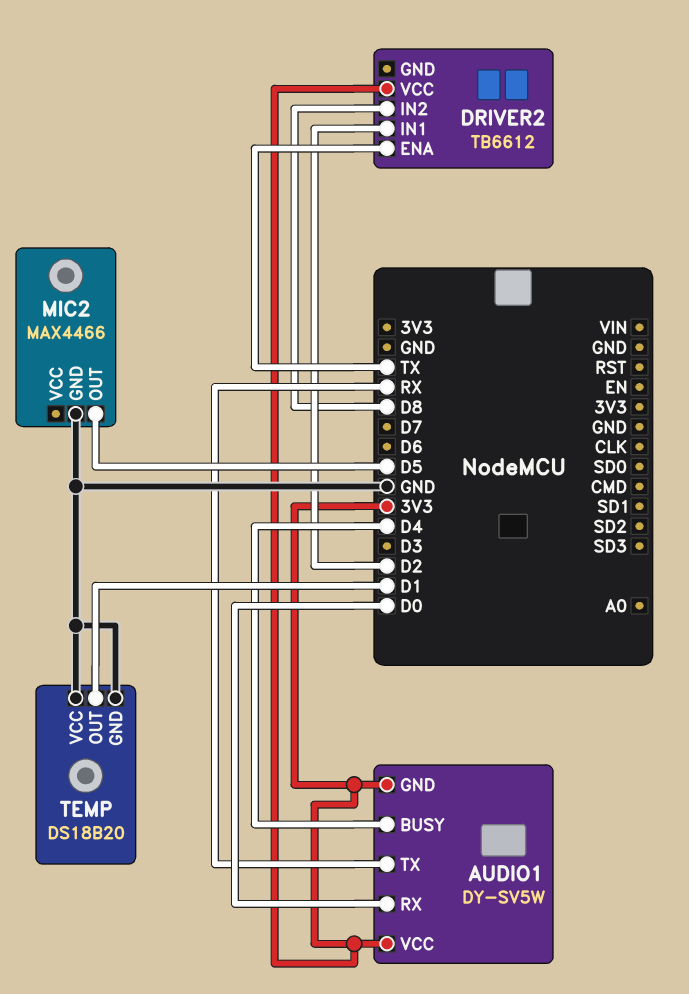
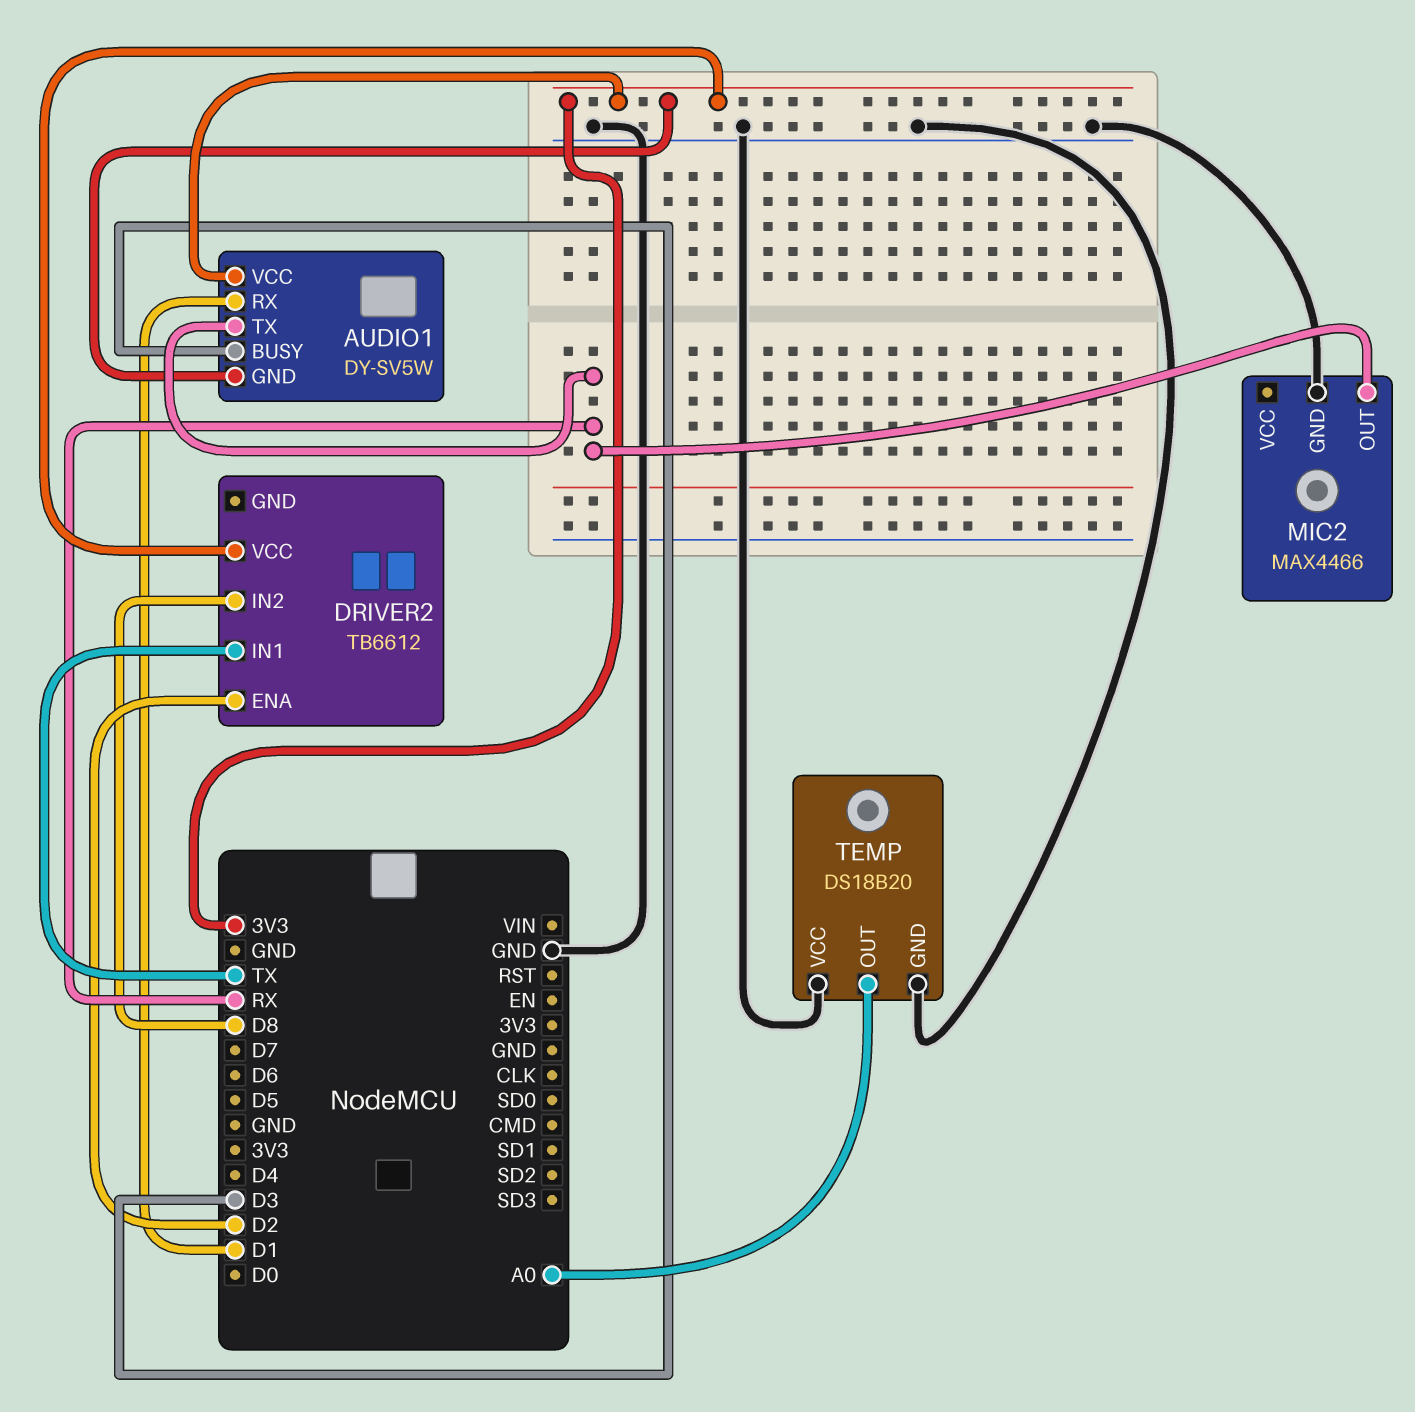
AUDIO1 pin BUSY: D4 -> D3
AUDIO1 pin RX: D0 -> D1
DRIVER2 pin ENA: TX -> D2
DRIVER2 pin IN1: D2 -> TX
MIC2 pin OUT: D5 -> RX
TEMP pin OUT: D1 -> A0

